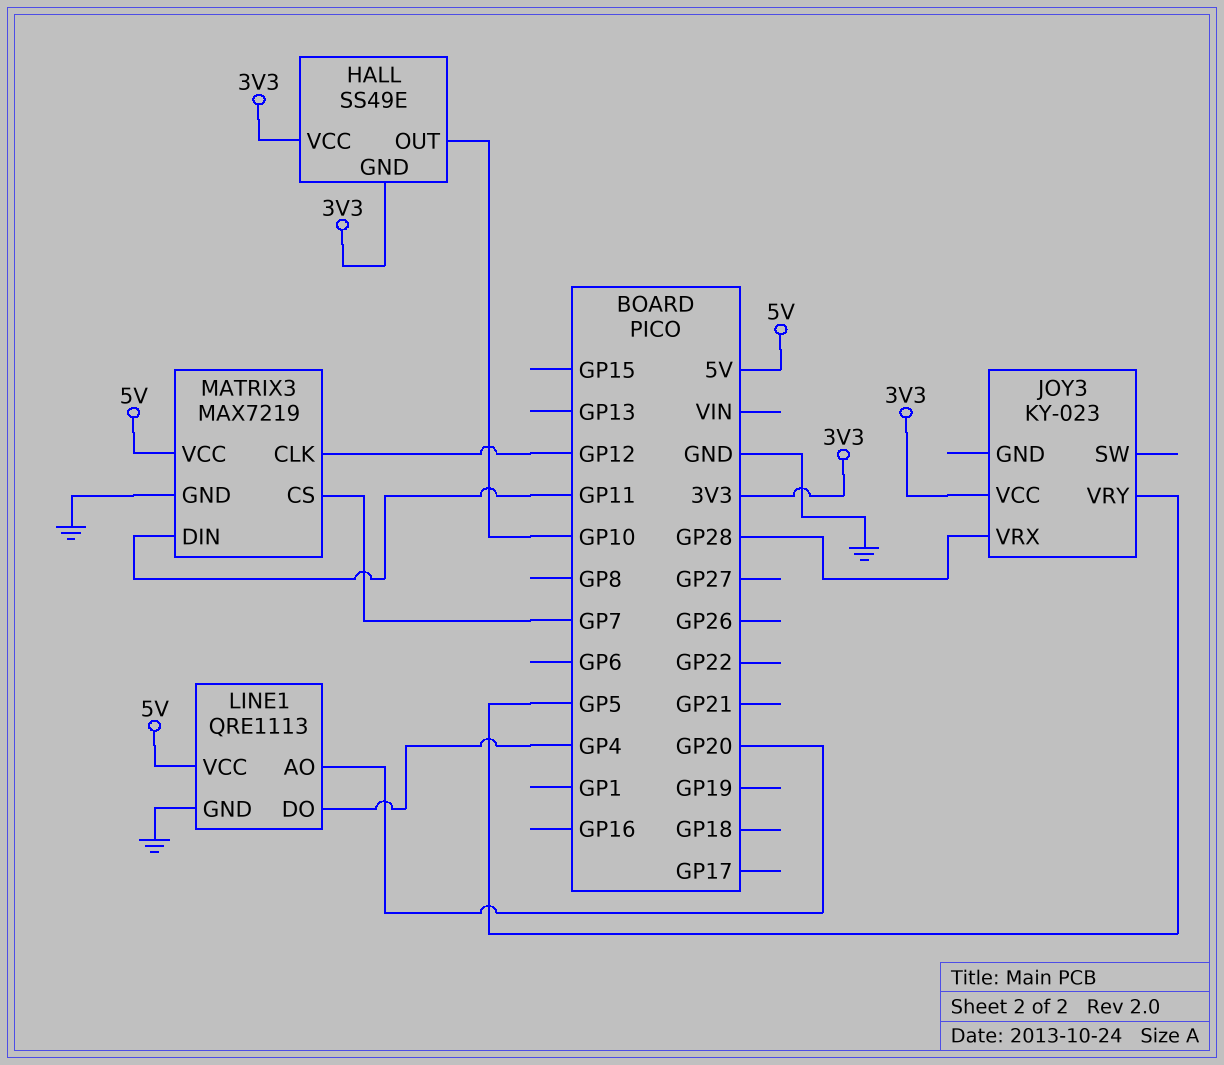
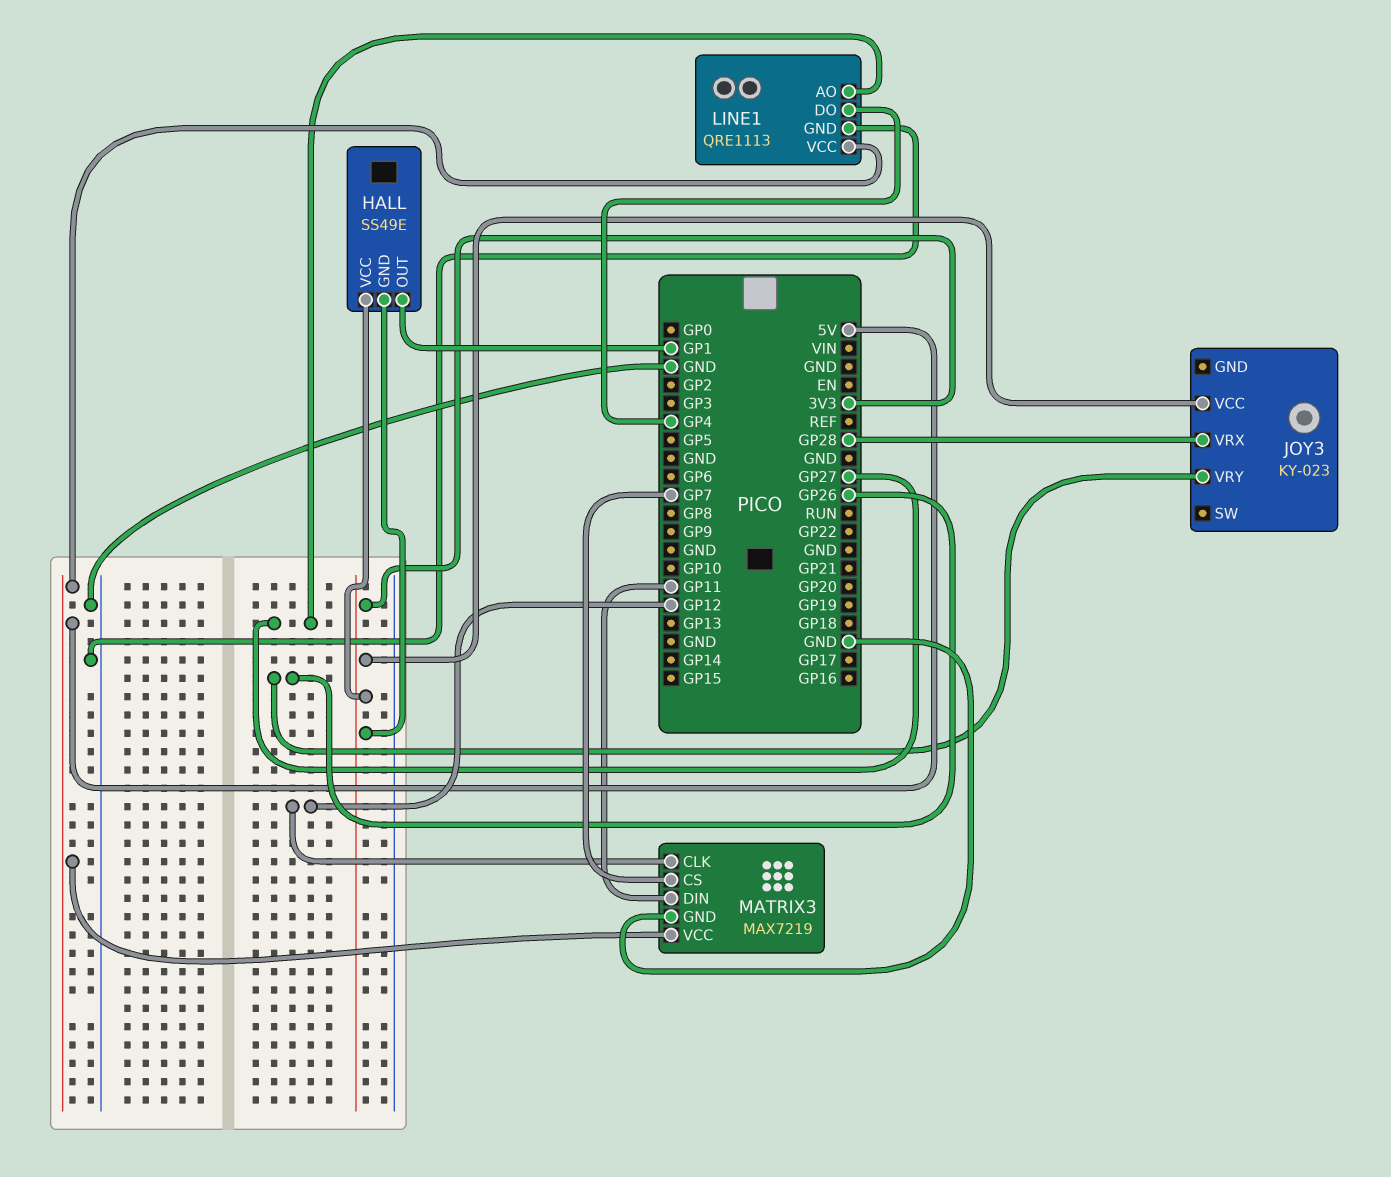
HALL pin OUT: GP10 -> GP1
JOY3 pin VRY: GP5 -> GP26
LINE1 pin AO: GP20 -> GP27

